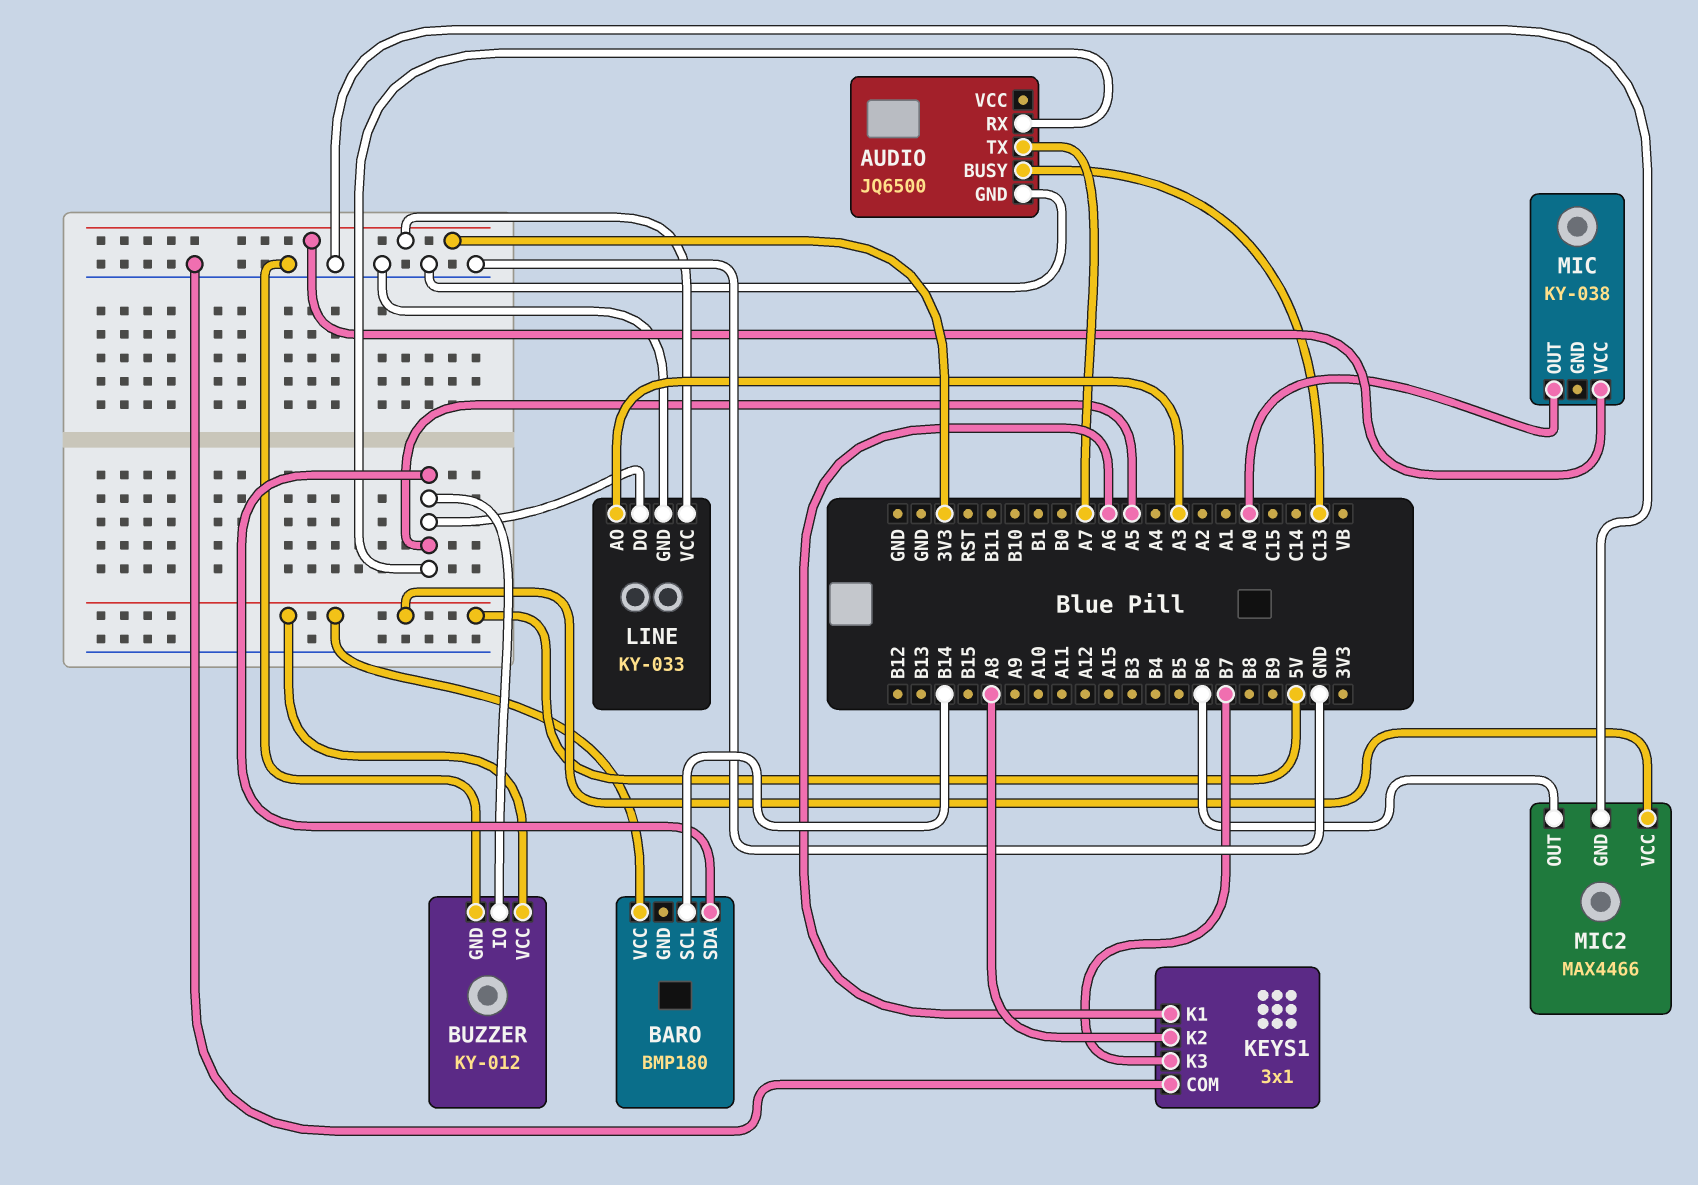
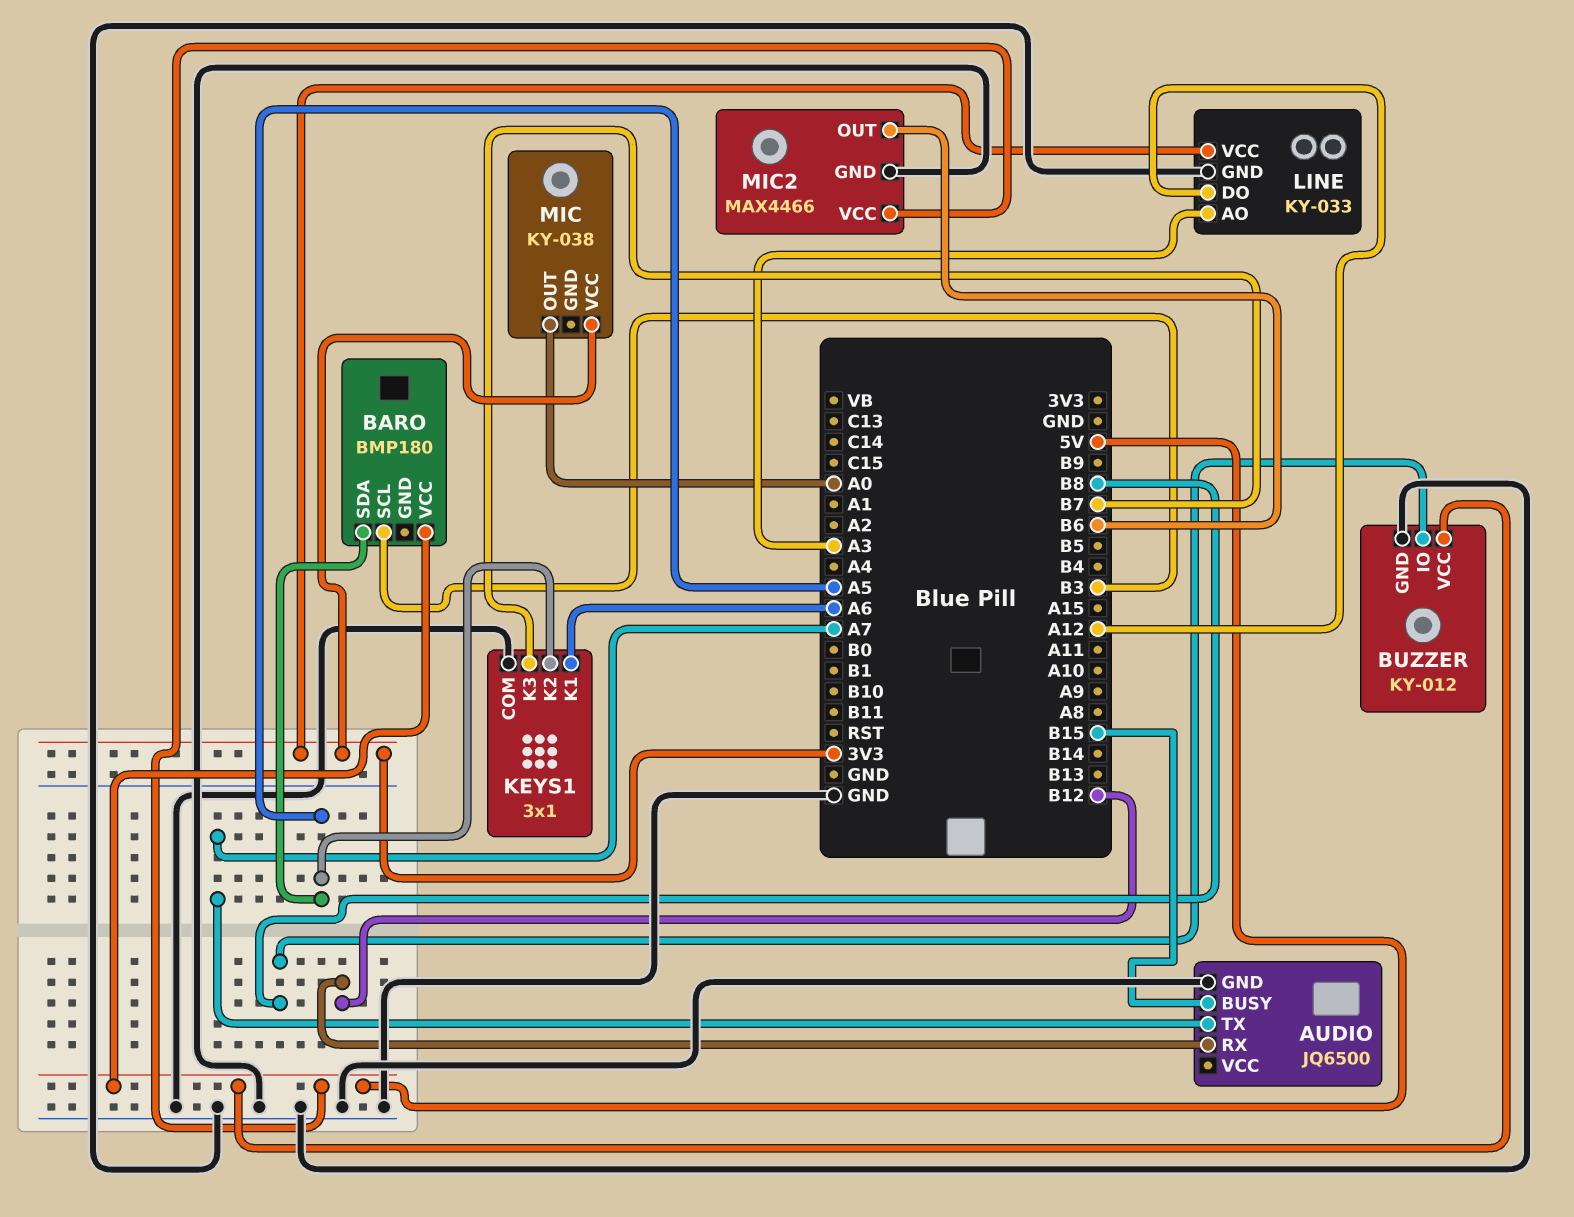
AUDIO pin BUSY: C13 -> B15
AUDIO pin RX: A5 -> B12
BARO pin SCL: B14 -> B3
BUZZER pin IO: A5 -> B8
KEYS1 pin K2: A8 -> A5
LINE pin DO: A5 -> A12

